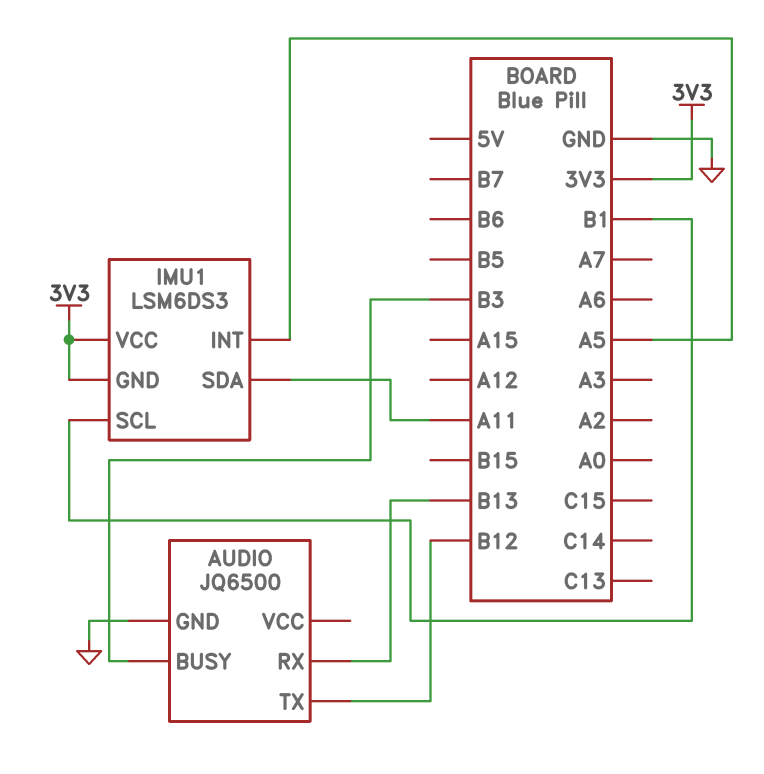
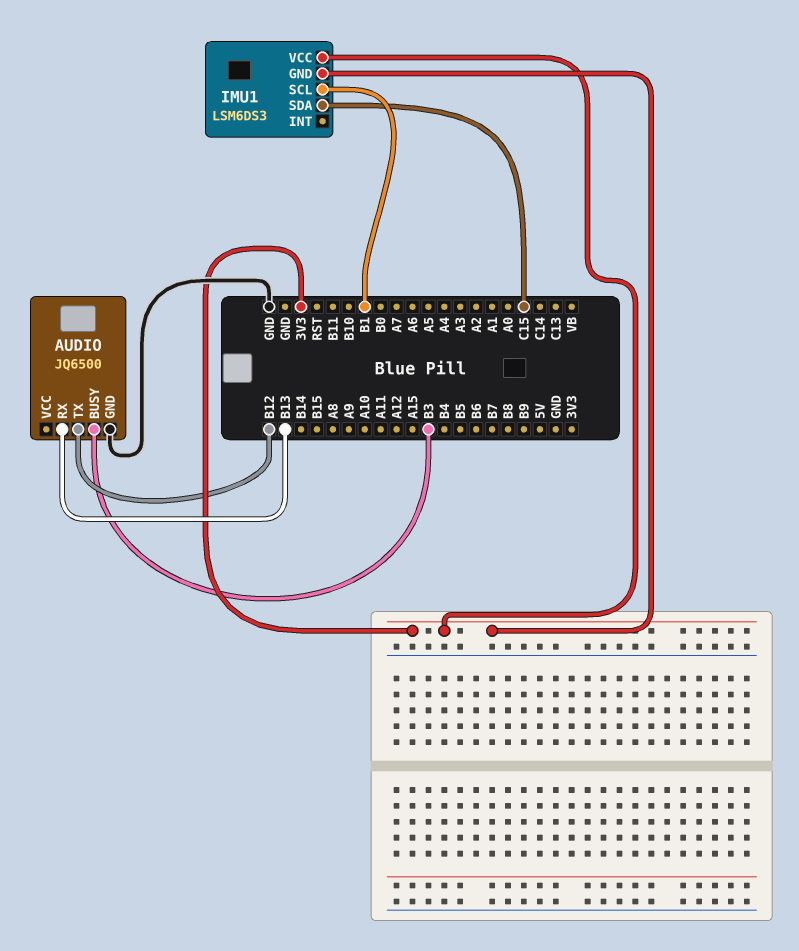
IMU1 pin INT: A5 -> none
IMU1 pin SDA: A11 -> C15

